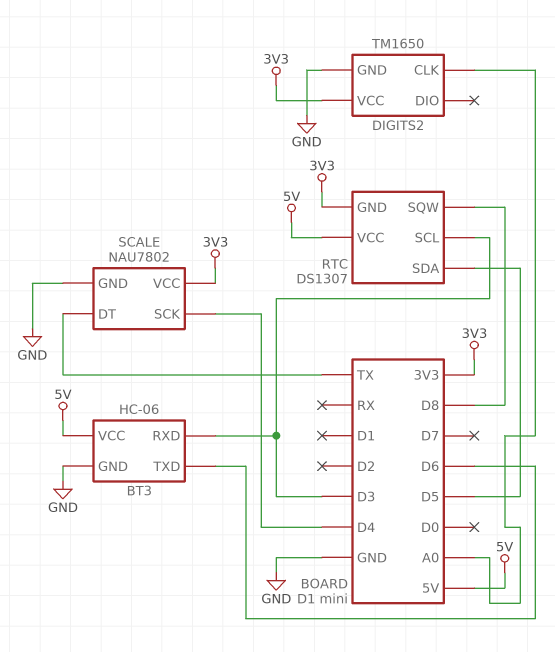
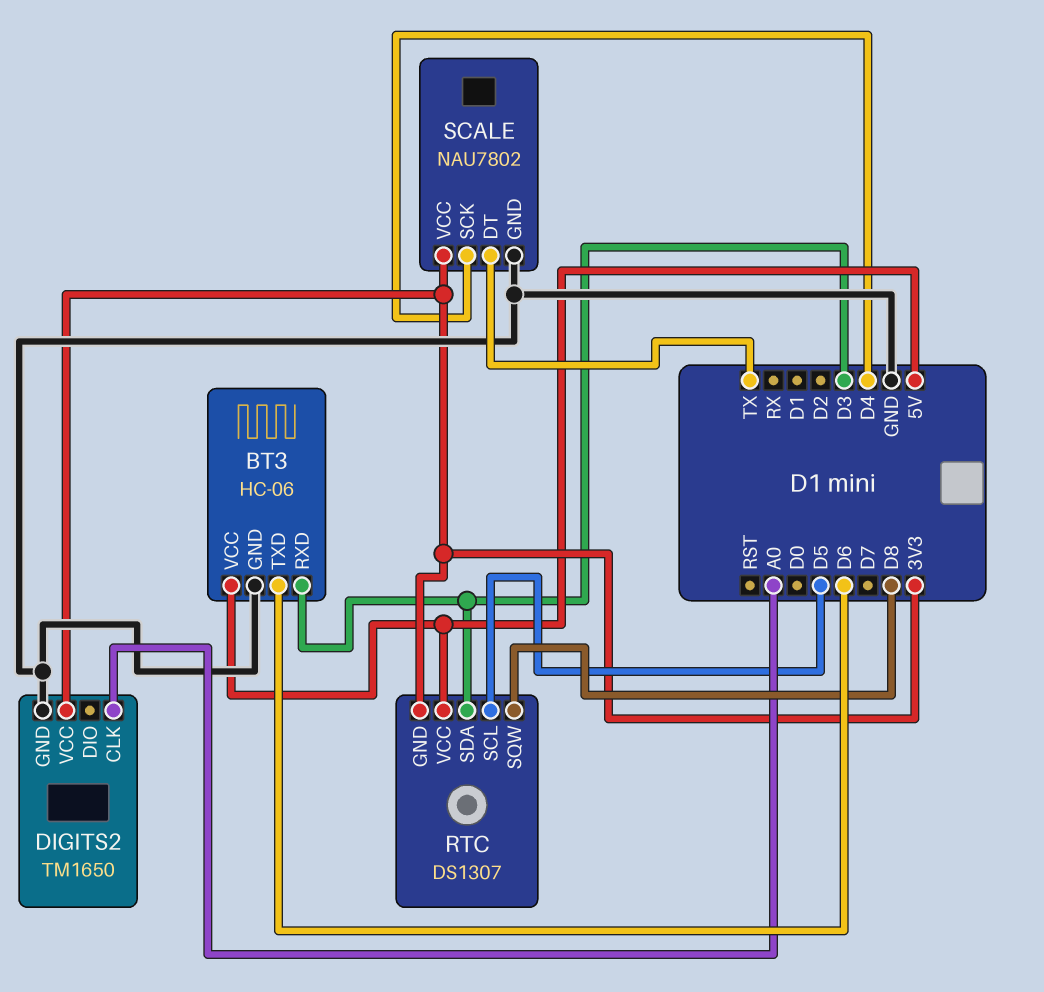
RTC pin SCL: D3 -> D5
RTC pin SDA: D5 -> D3

